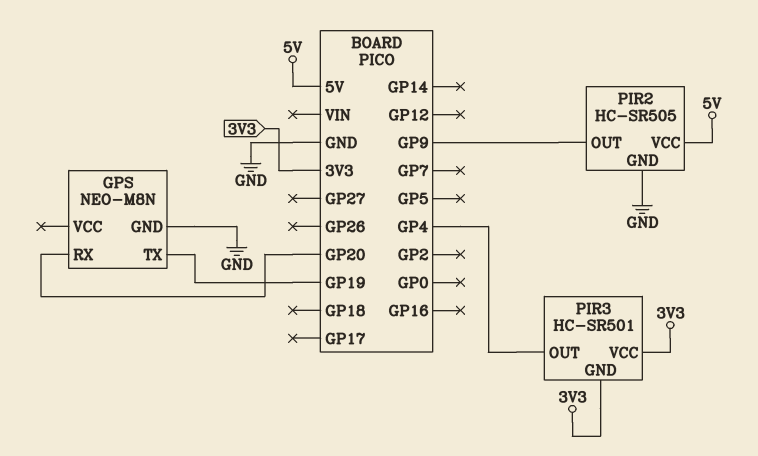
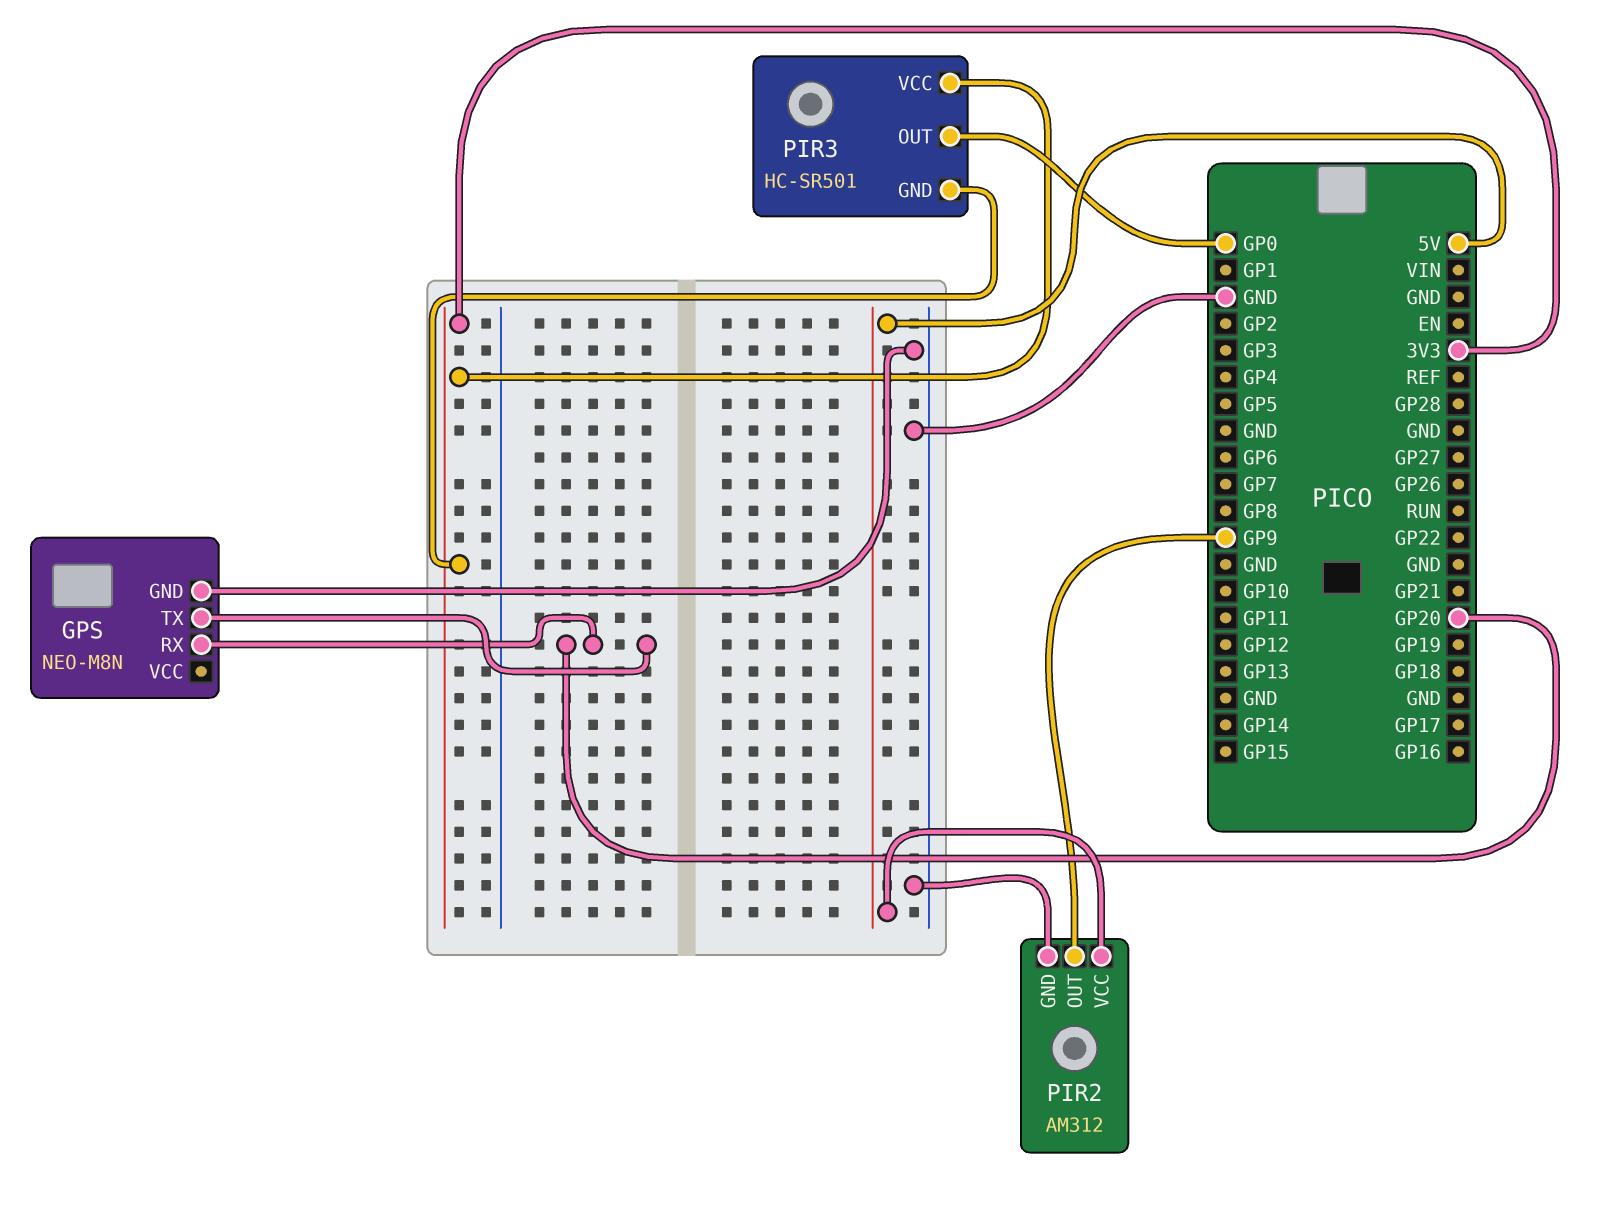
GPS pin TX: GP19 -> GP20
PIR2: HC-SR505 -> AM312
PIR3 pin OUT: GP4 -> GP0

